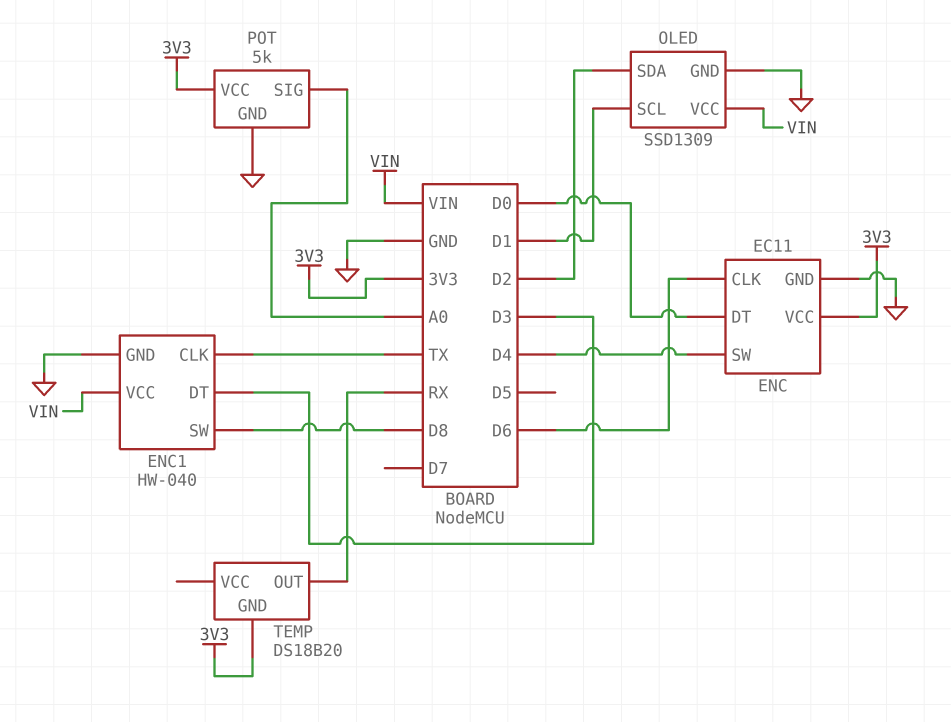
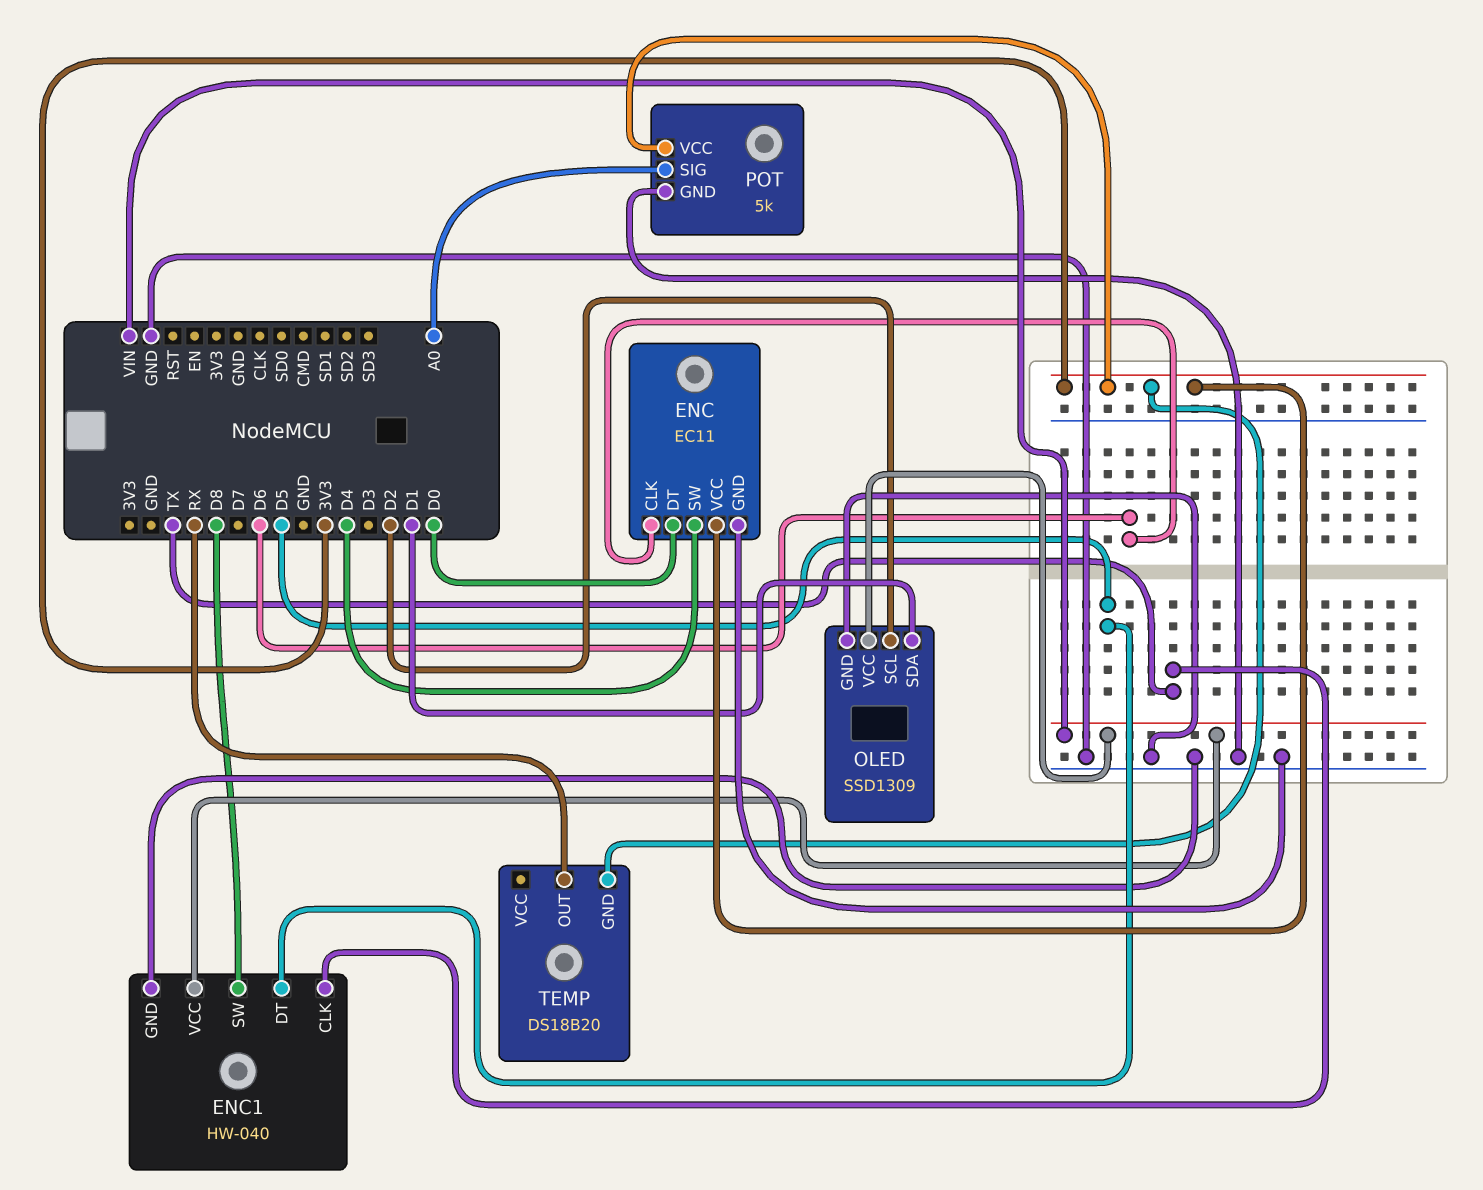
ENC1 pin DT: D3 -> D5
OLED pin SCL: D1 -> D2
OLED pin SDA: D2 -> D1

